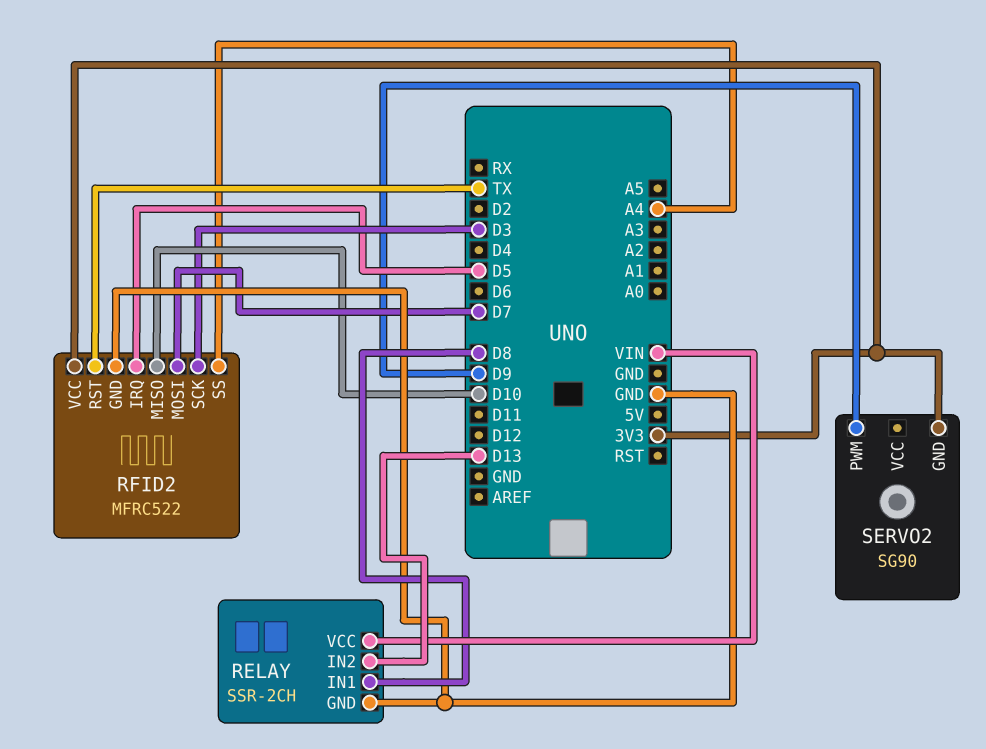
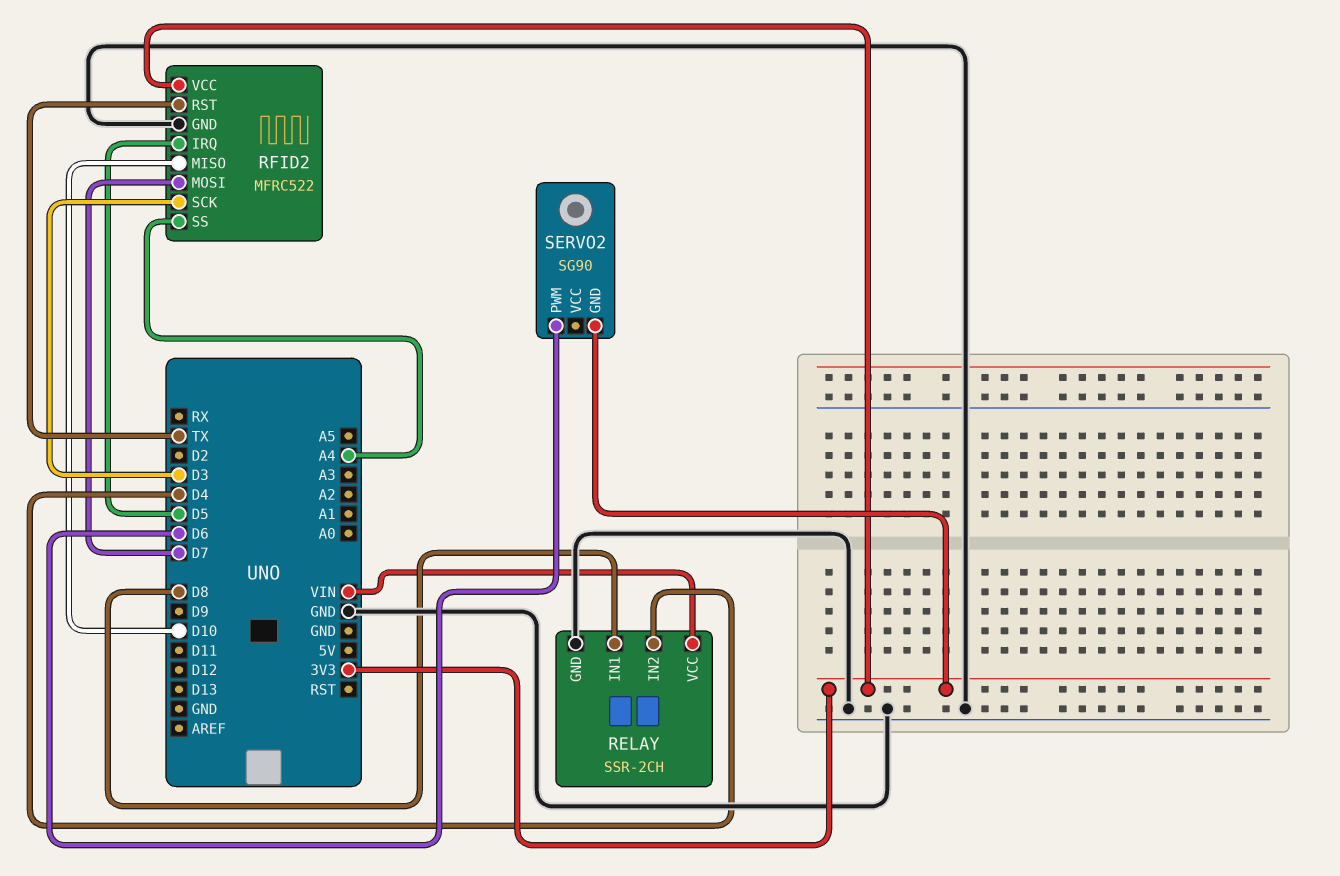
RELAY pin IN2: D13 -> D4
SERVO2 pin PWM: D9 -> D6

